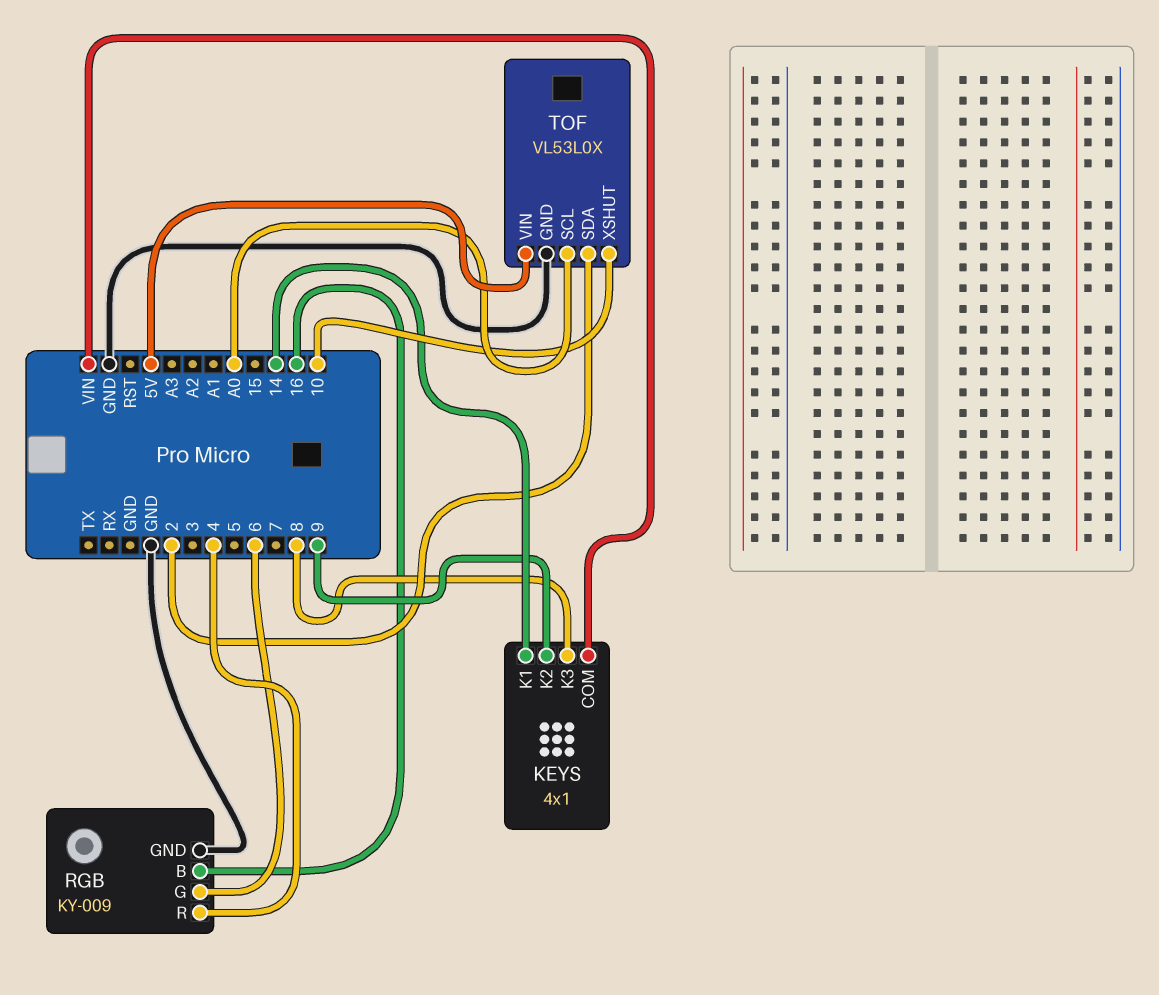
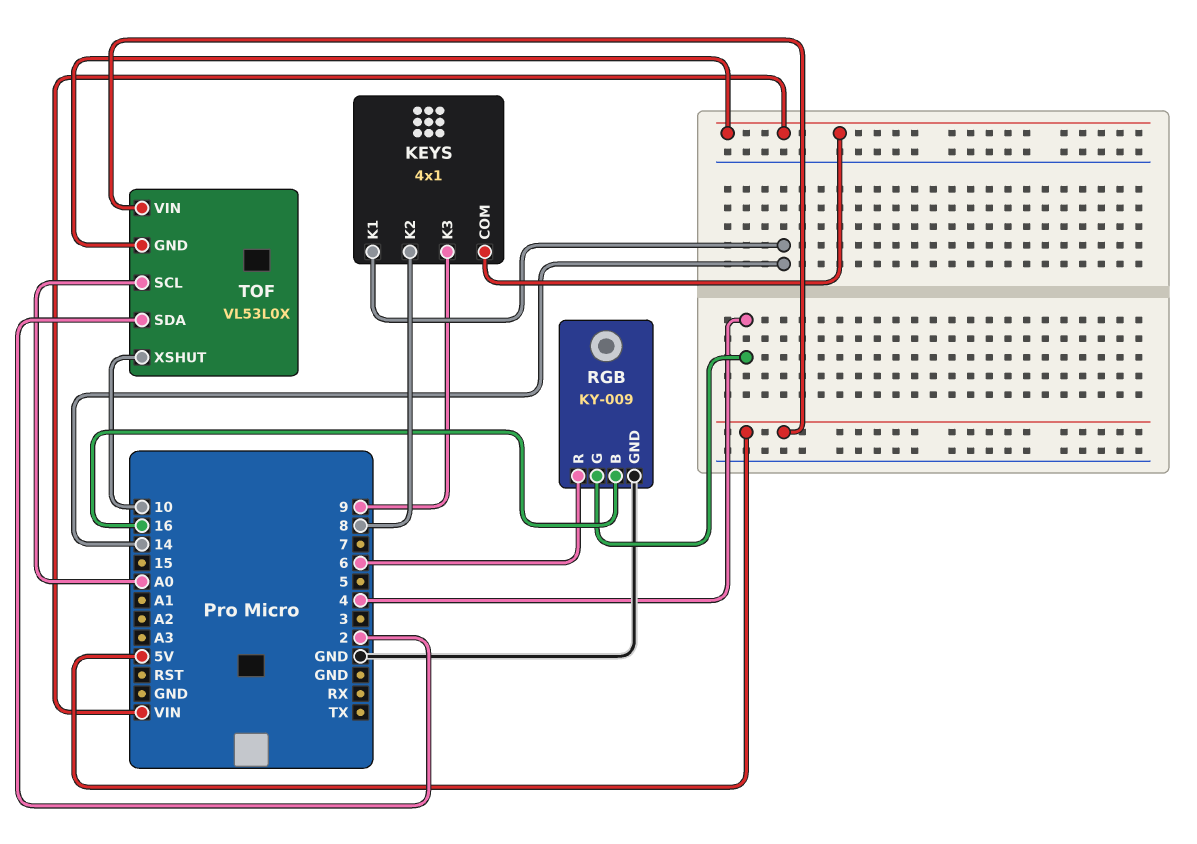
KEYS pin K2: 9 -> 8
KEYS pin K3: 8 -> 9
RGB pin G: 6 -> 4
RGB pin R: 4 -> 6
TOF pin GND: GND -> VIN

